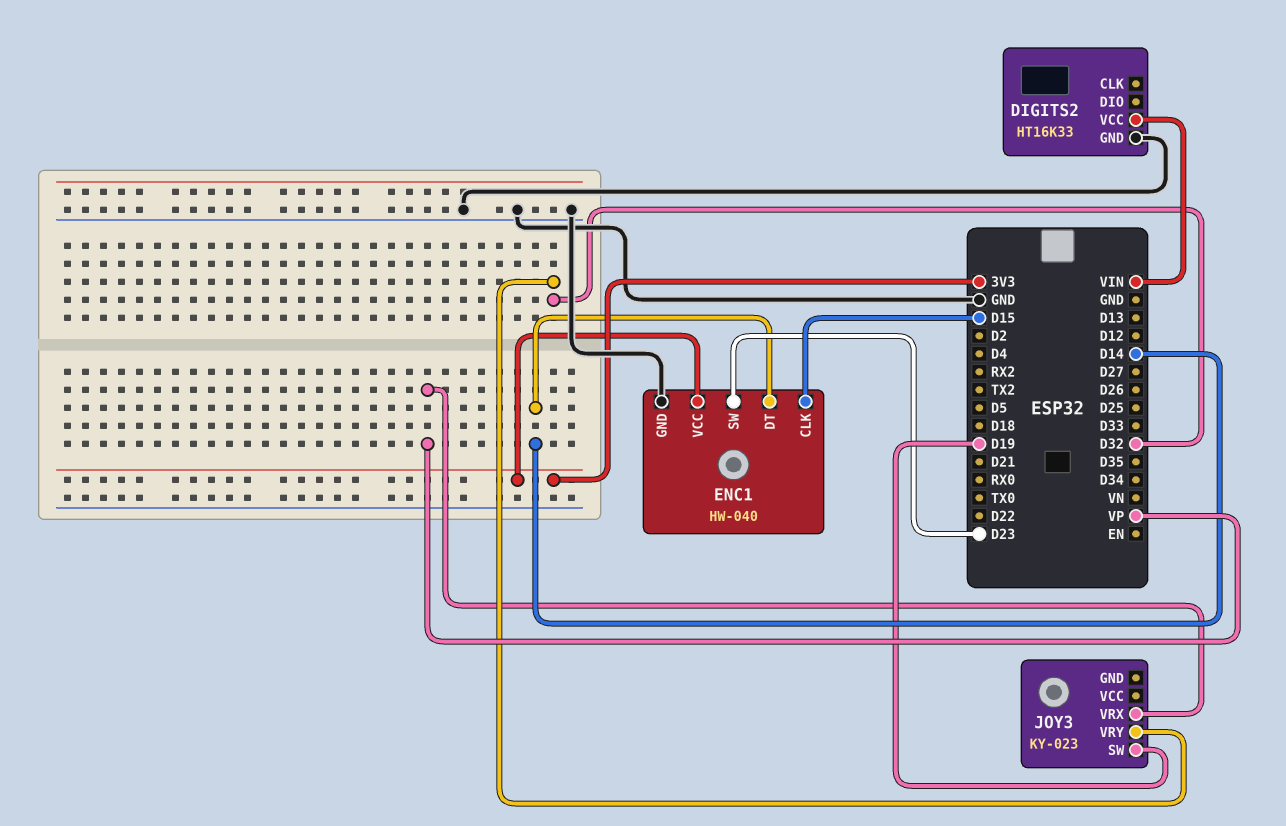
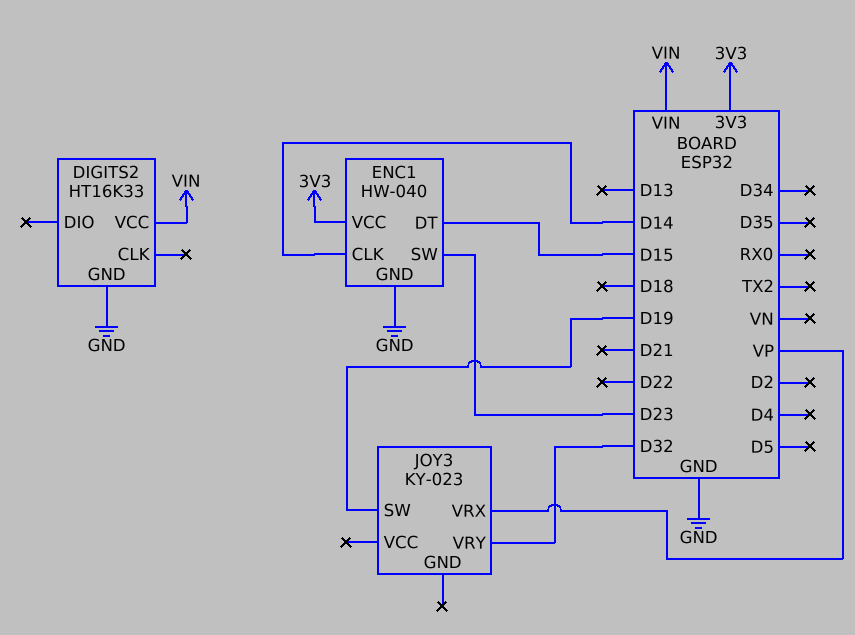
ENC1 pin CLK: D15 -> D14
ENC1 pin DT: D14 -> D15

